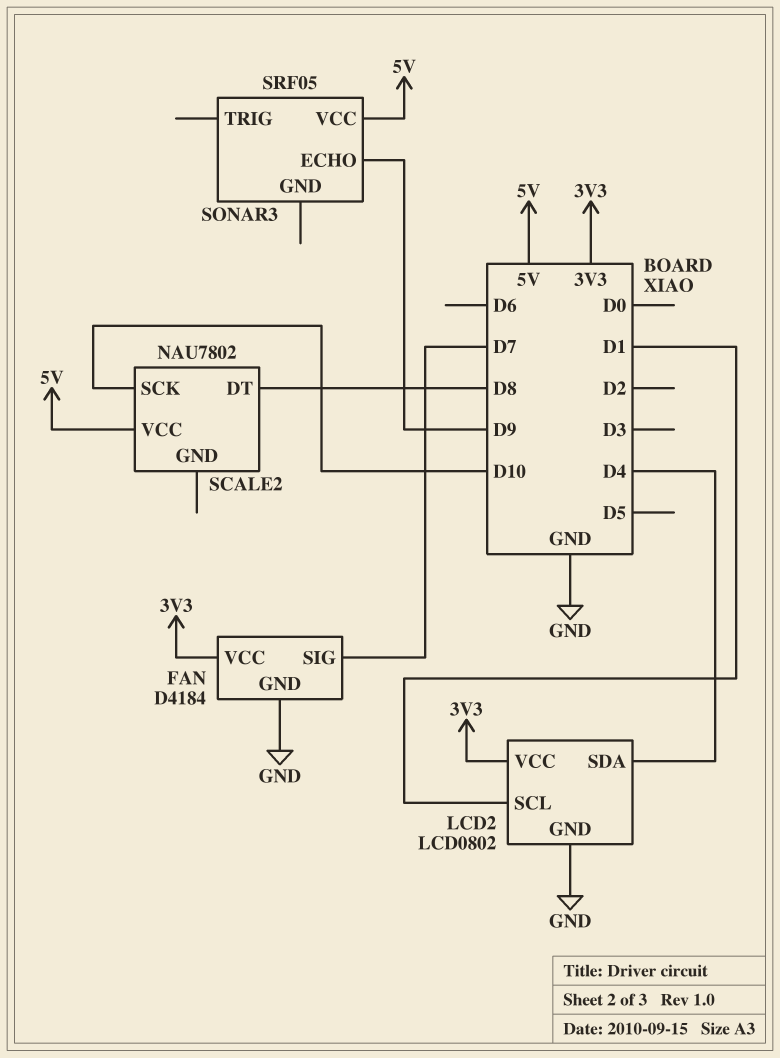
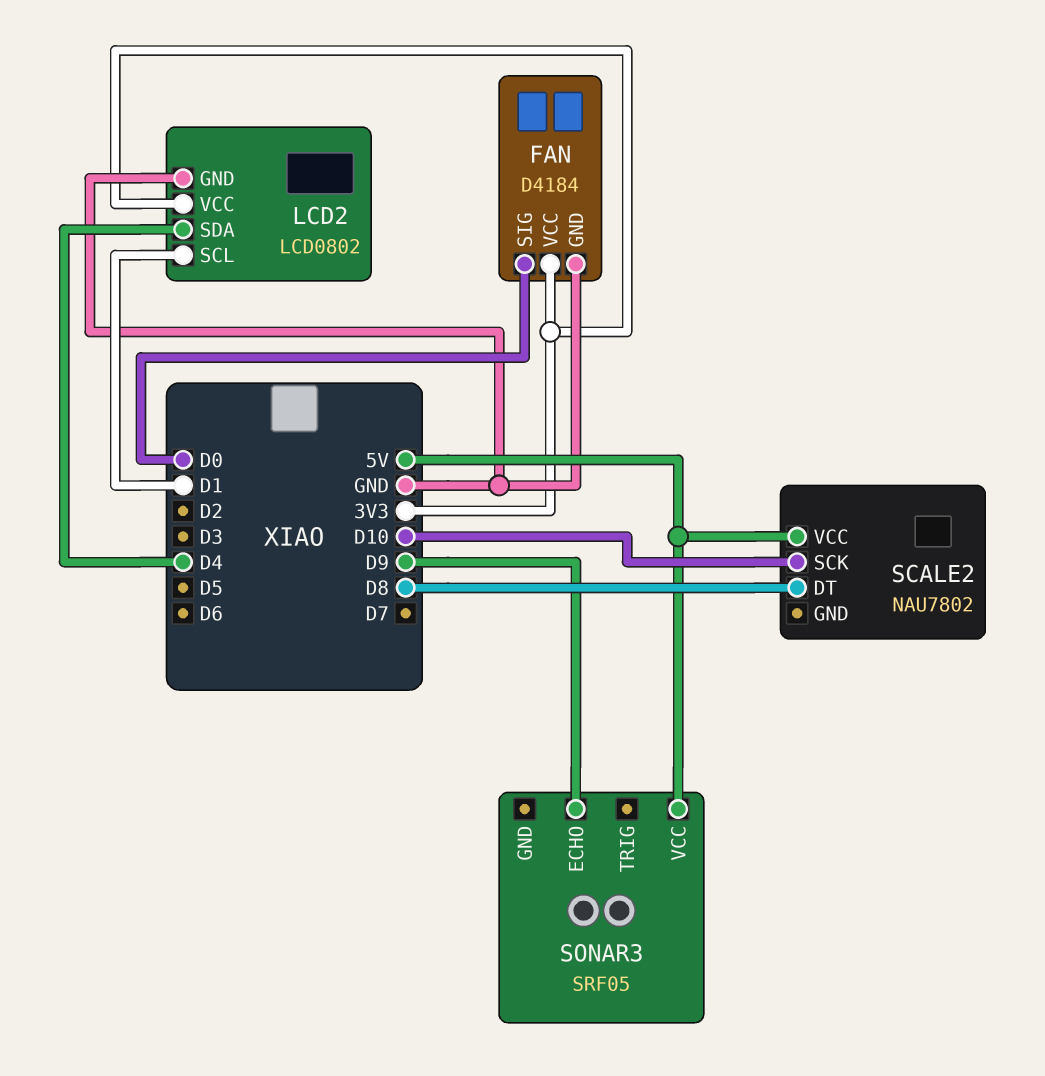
FAN pin SIG: D7 -> D0

